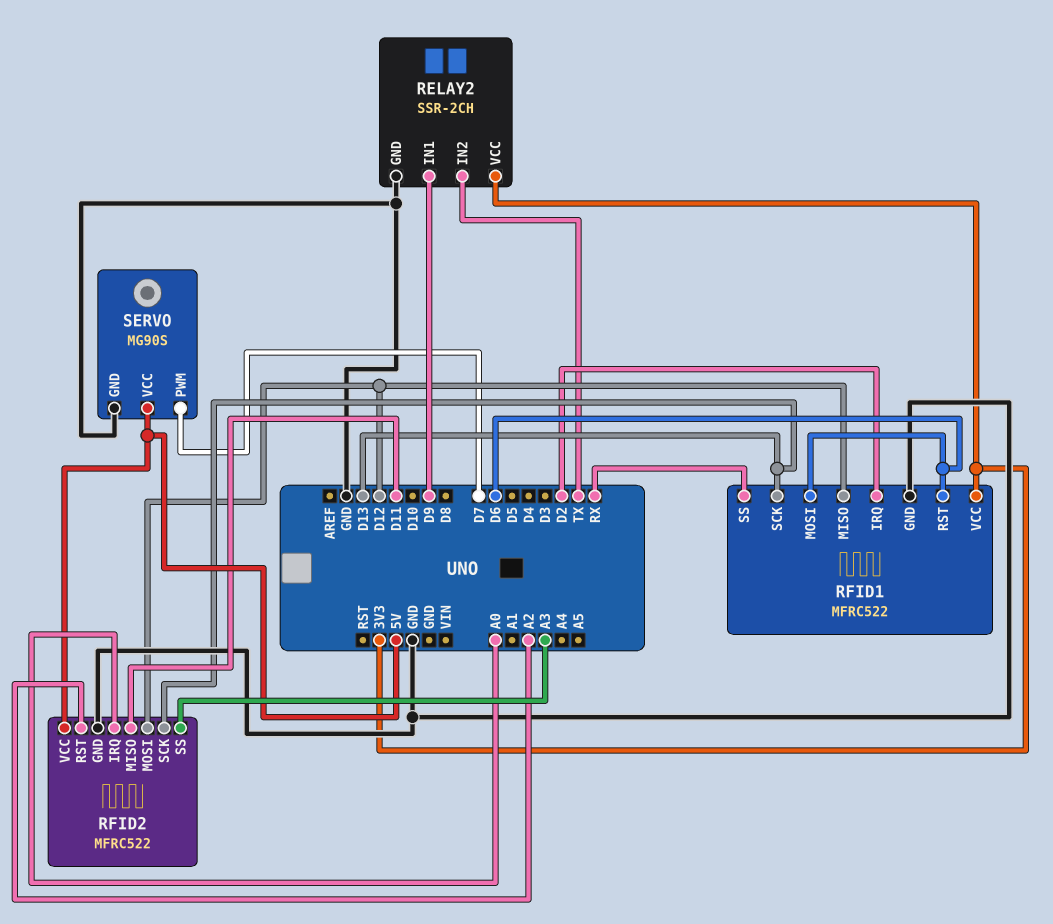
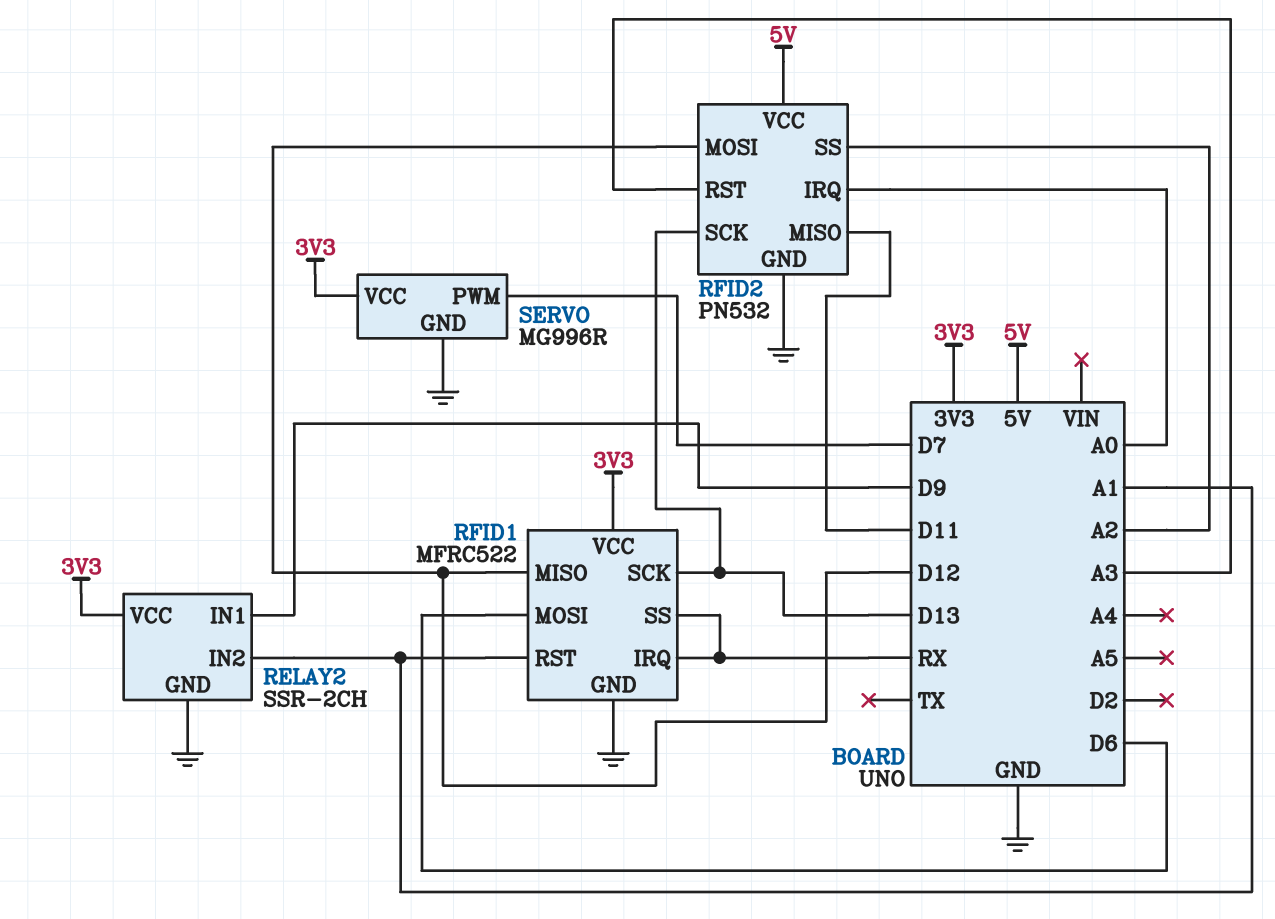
RELAY2 pin IN2: TX -> A1
RFID1 pin IRQ: D2 -> RX
RFID1 pin RST: D6 -> A1
RFID2: MFRC522 -> PN532
RFID2 pin RST: A2 -> A3
RFID2 pin SS: A3 -> A2
SERVO: MG90S -> MG996R
SERVO pin VCC: 5V -> 3V3

